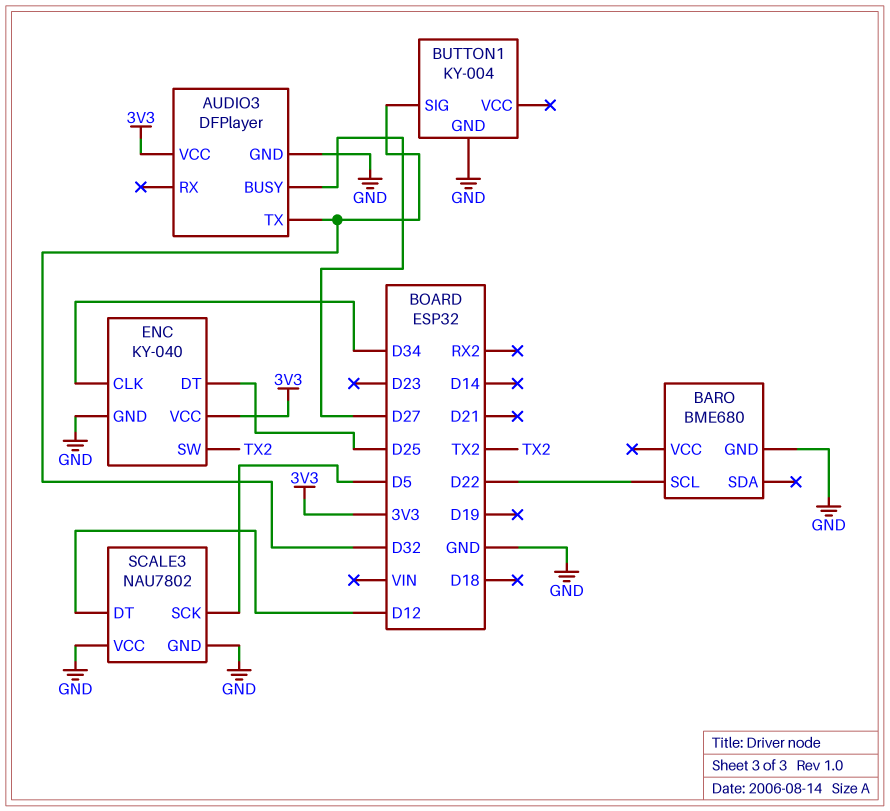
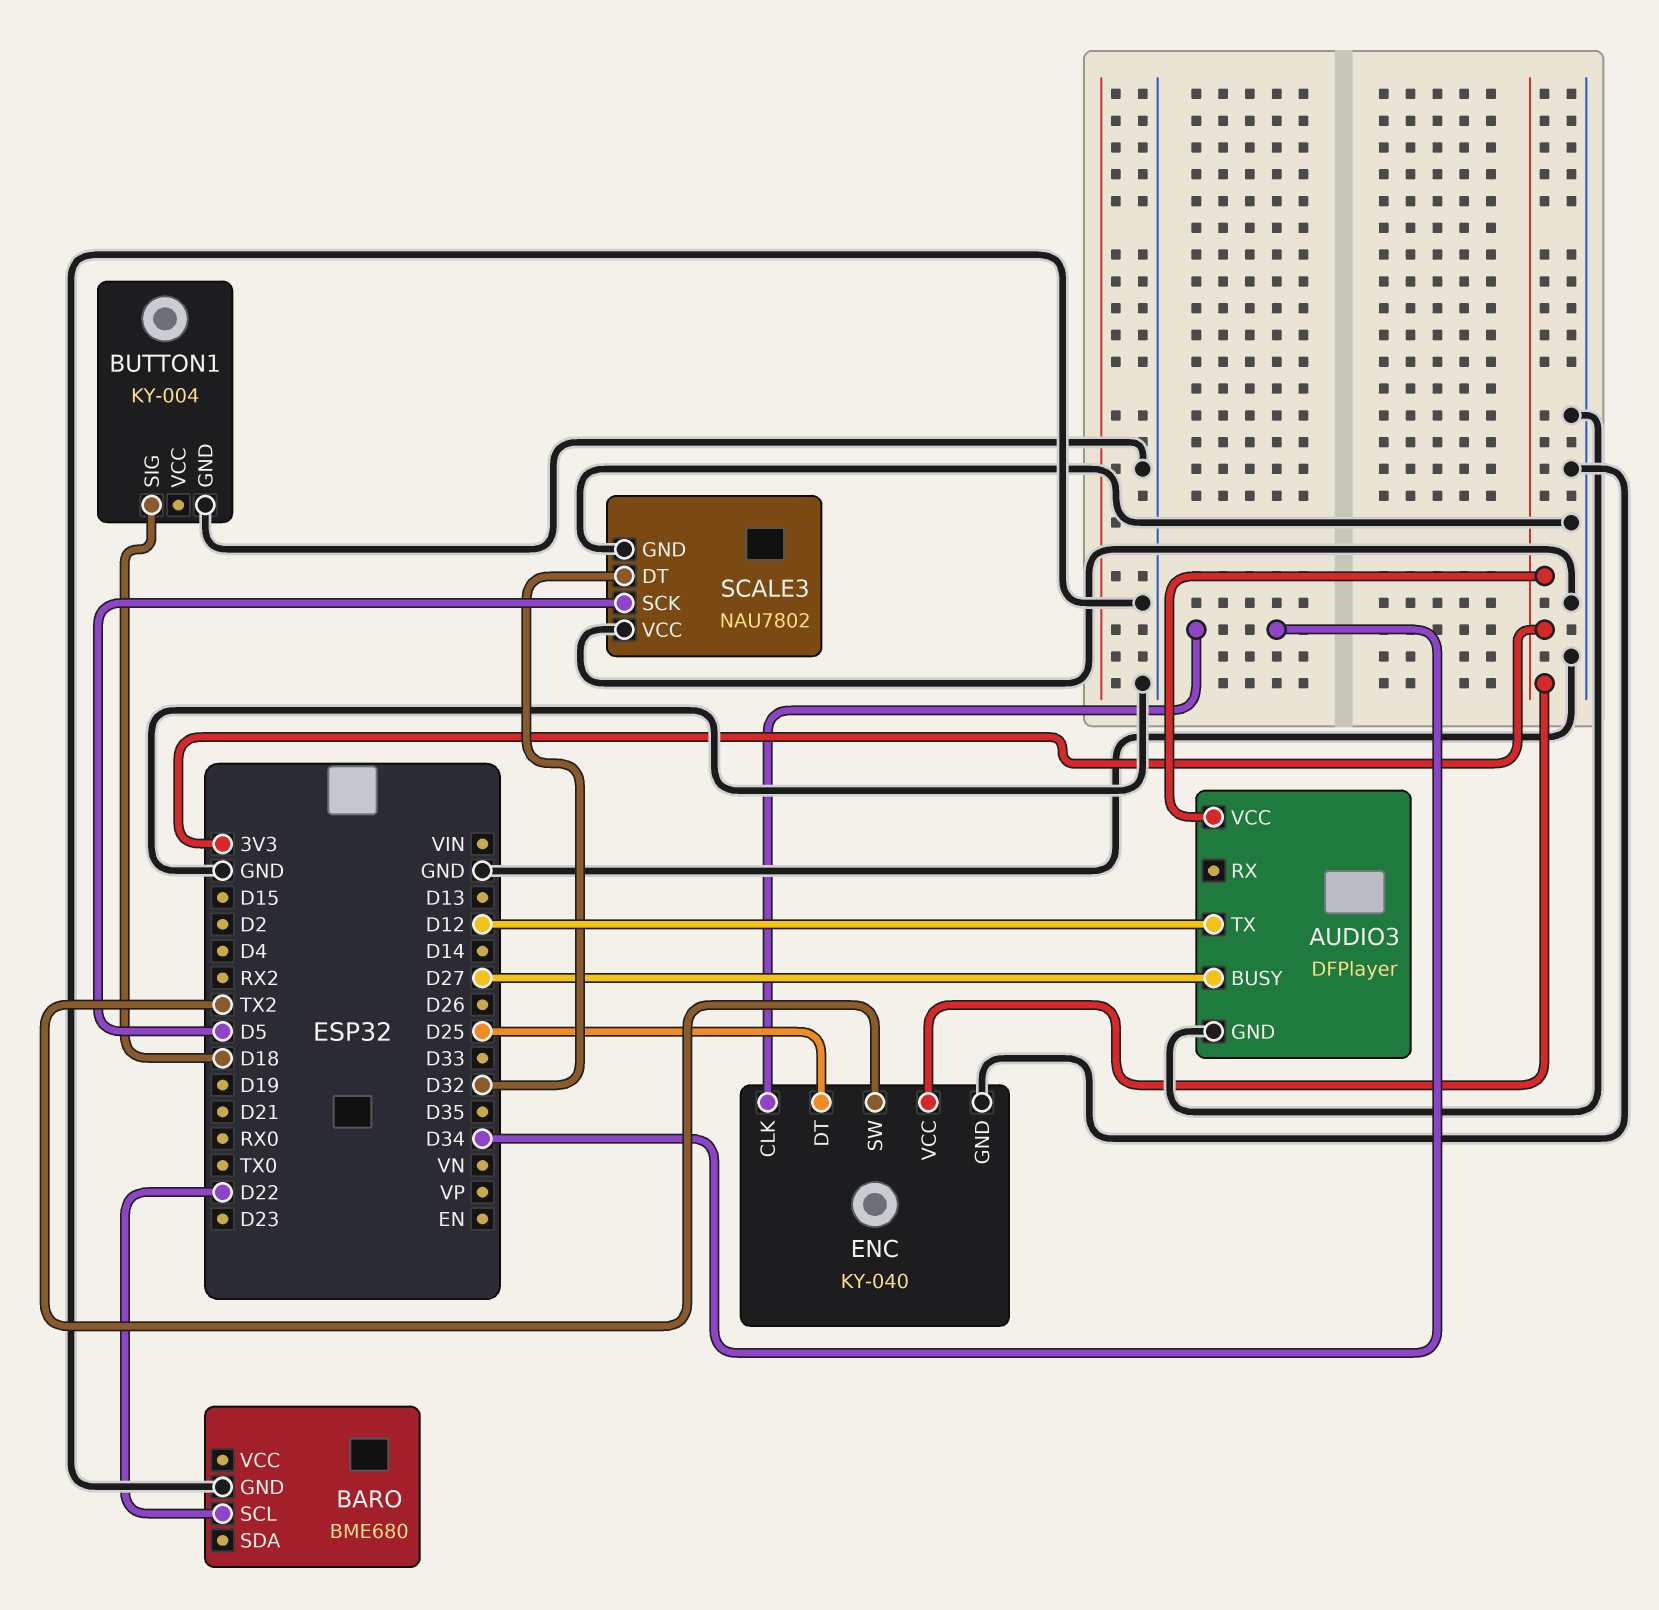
AUDIO3 pin TX: D32 -> D12
BUTTON1 pin SIG: D32 -> D18
SCALE3 pin DT: D12 -> D32

